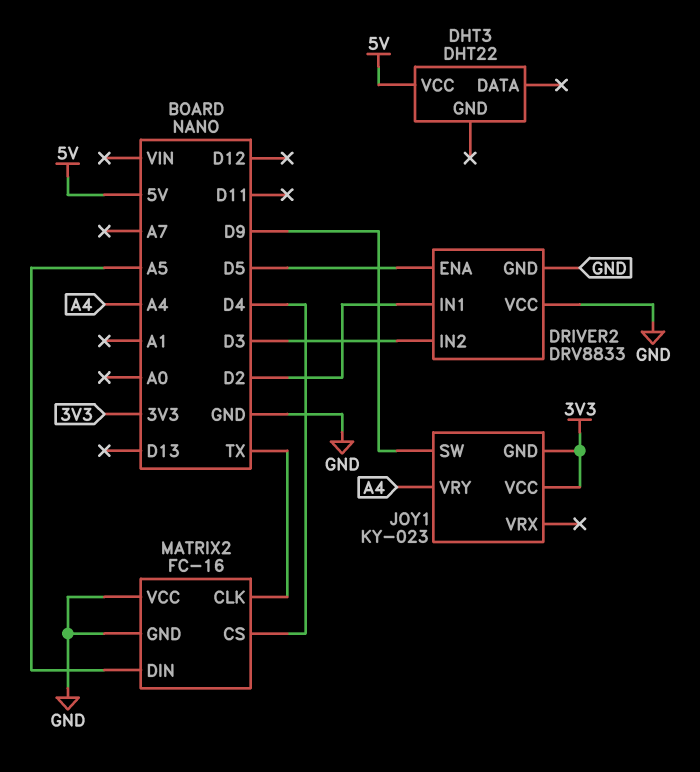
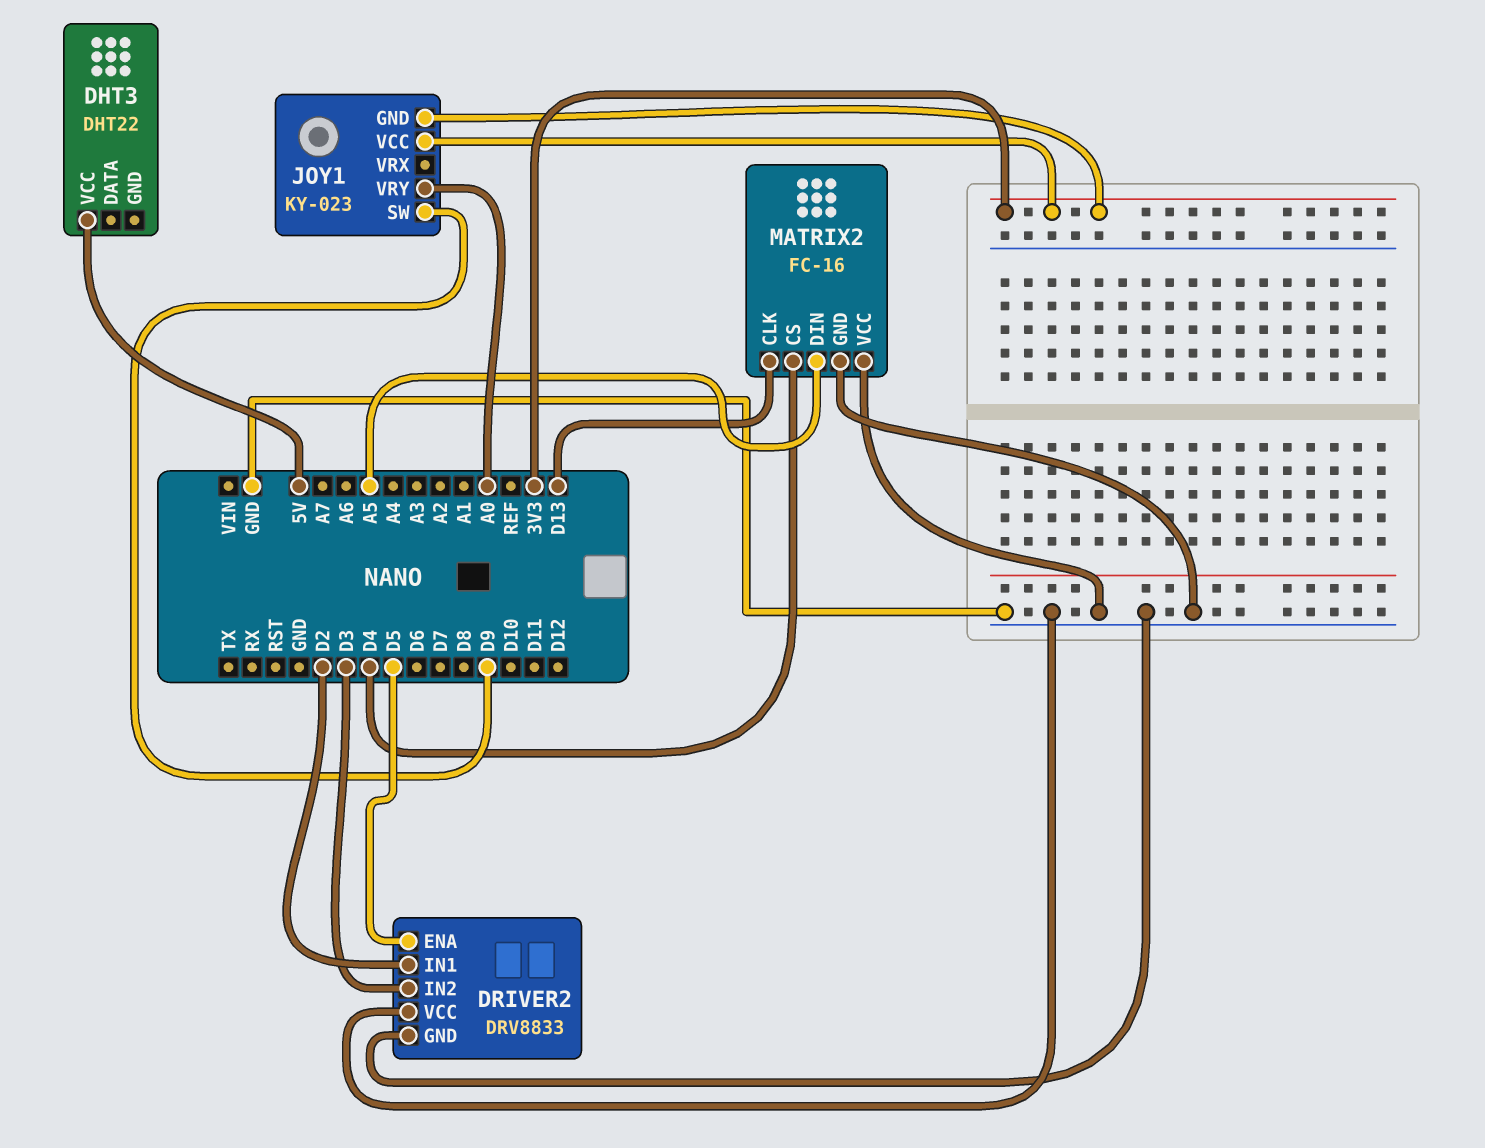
JOY1 pin VRY: A4 -> A0
MATRIX2 pin CLK: TX -> D13

